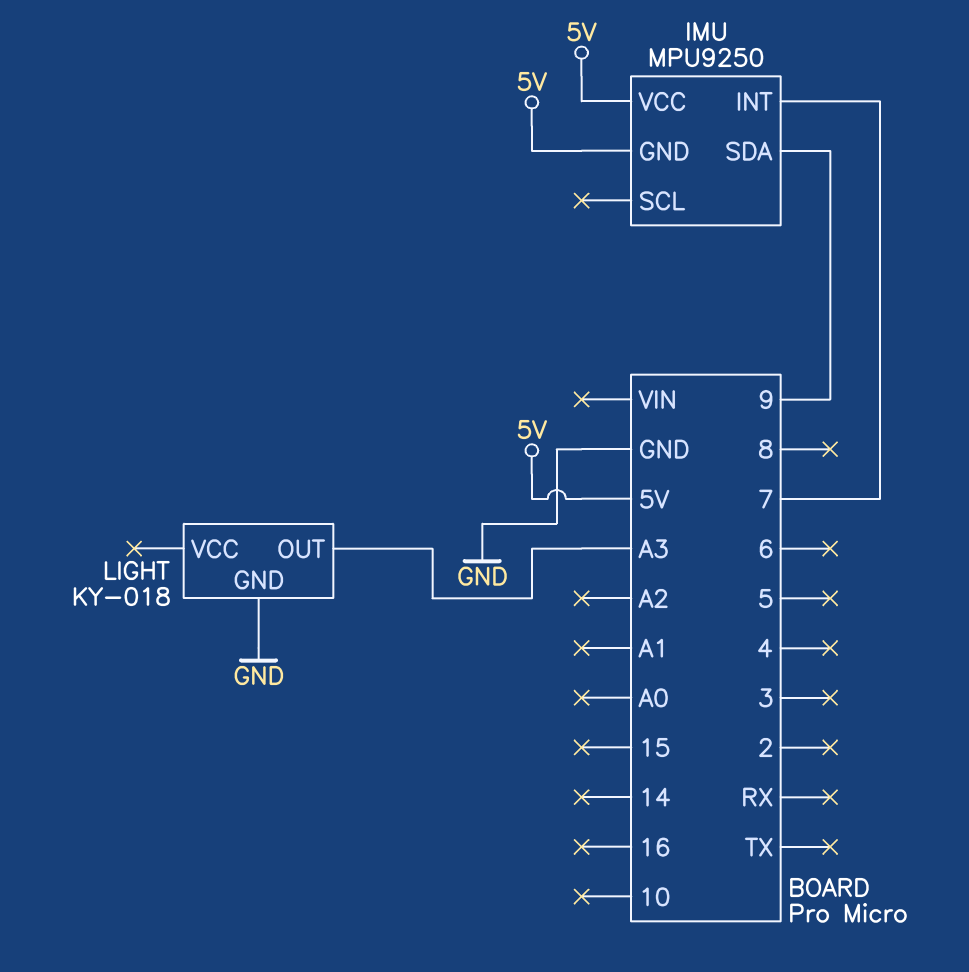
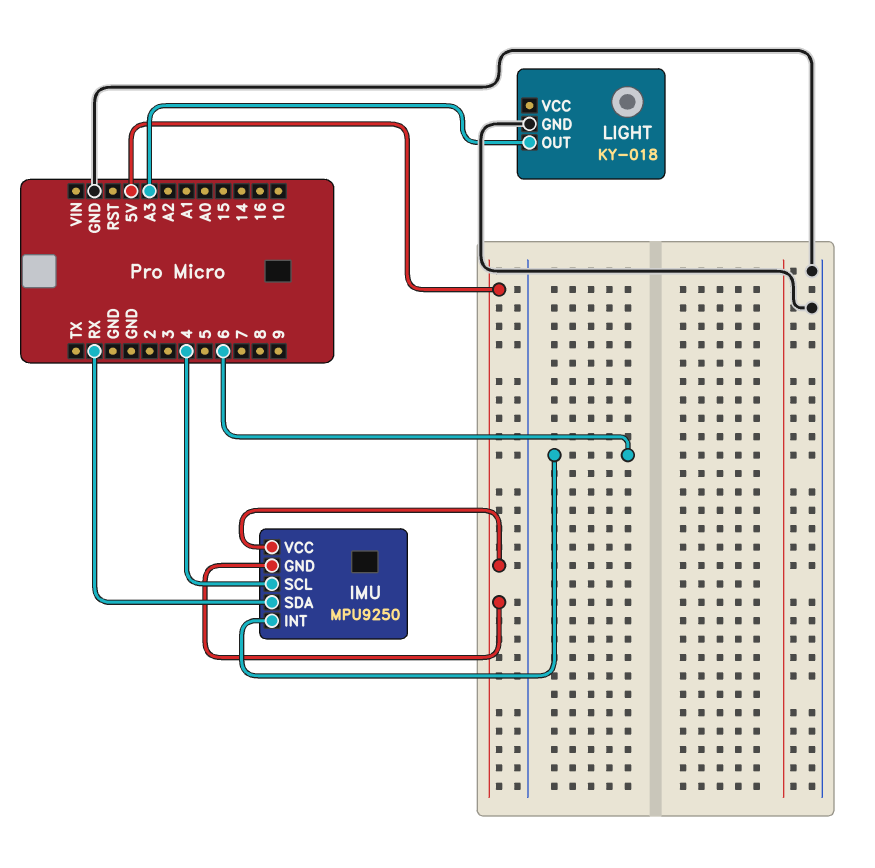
IMU pin INT: 7 -> 6
IMU pin SCL: none -> 4
IMU pin SDA: 9 -> RX

